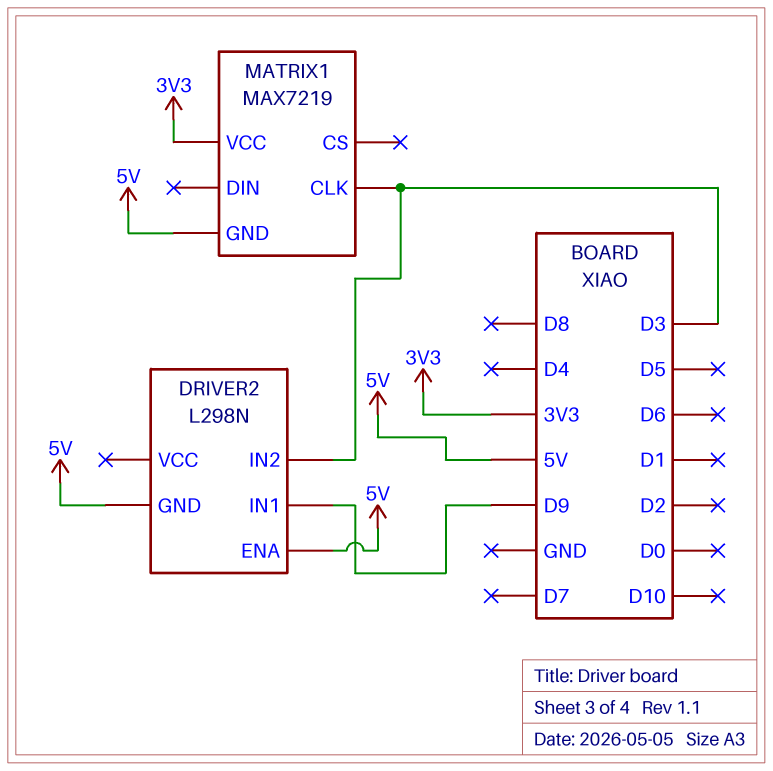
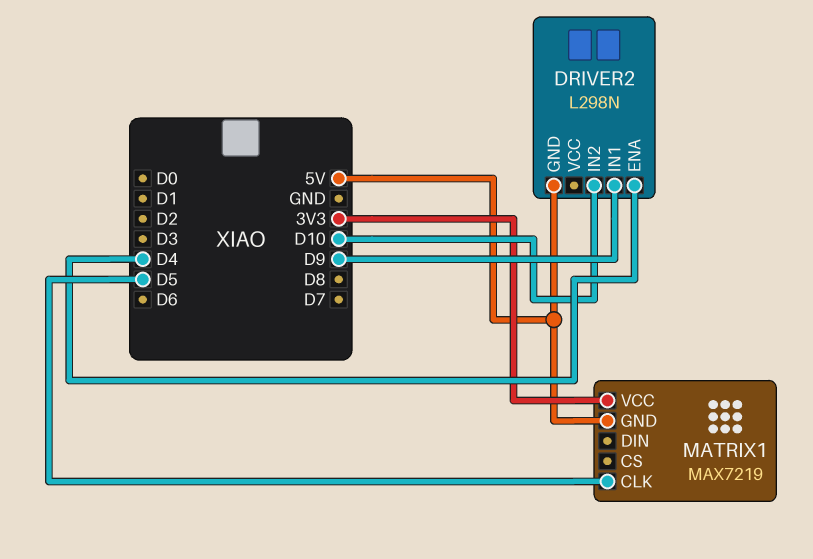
DRIVER2 pin ENA: 5V -> D4
DRIVER2 pin IN2: D3 -> D10
MATRIX1 pin CLK: D3 -> D5

